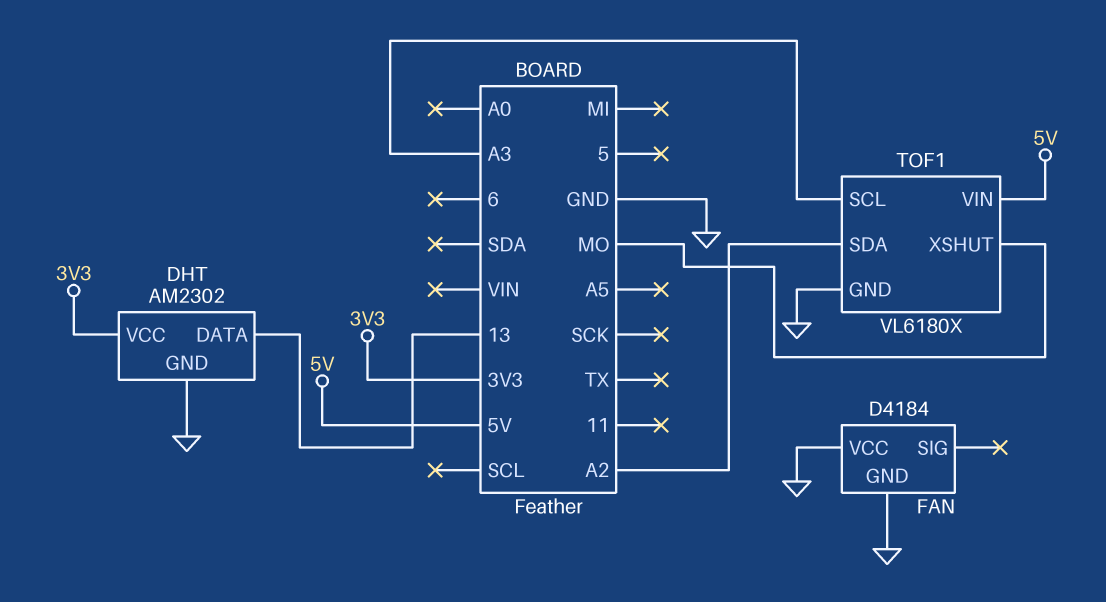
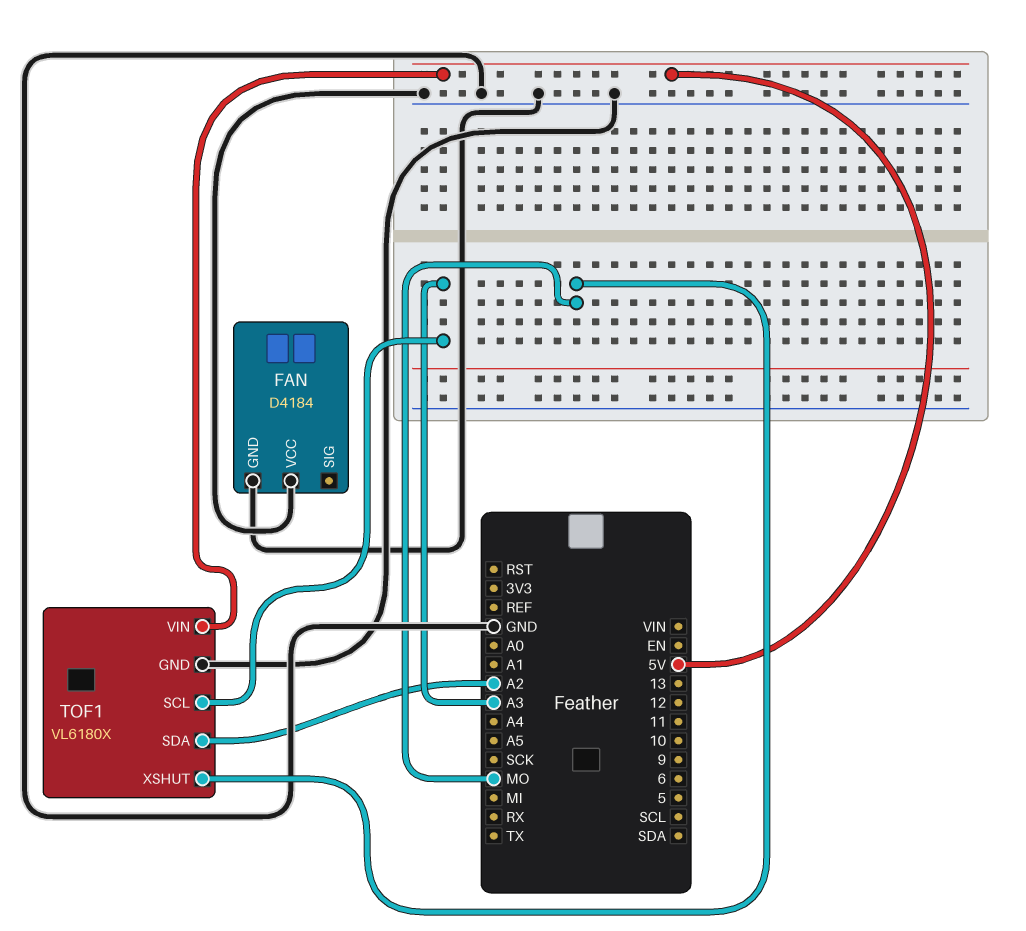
DHT: AM2302 -> none
DHT pin DATA: 13 -> none
DHT pin GND: GND -> none
DHT pin VCC: 3V3 -> none

